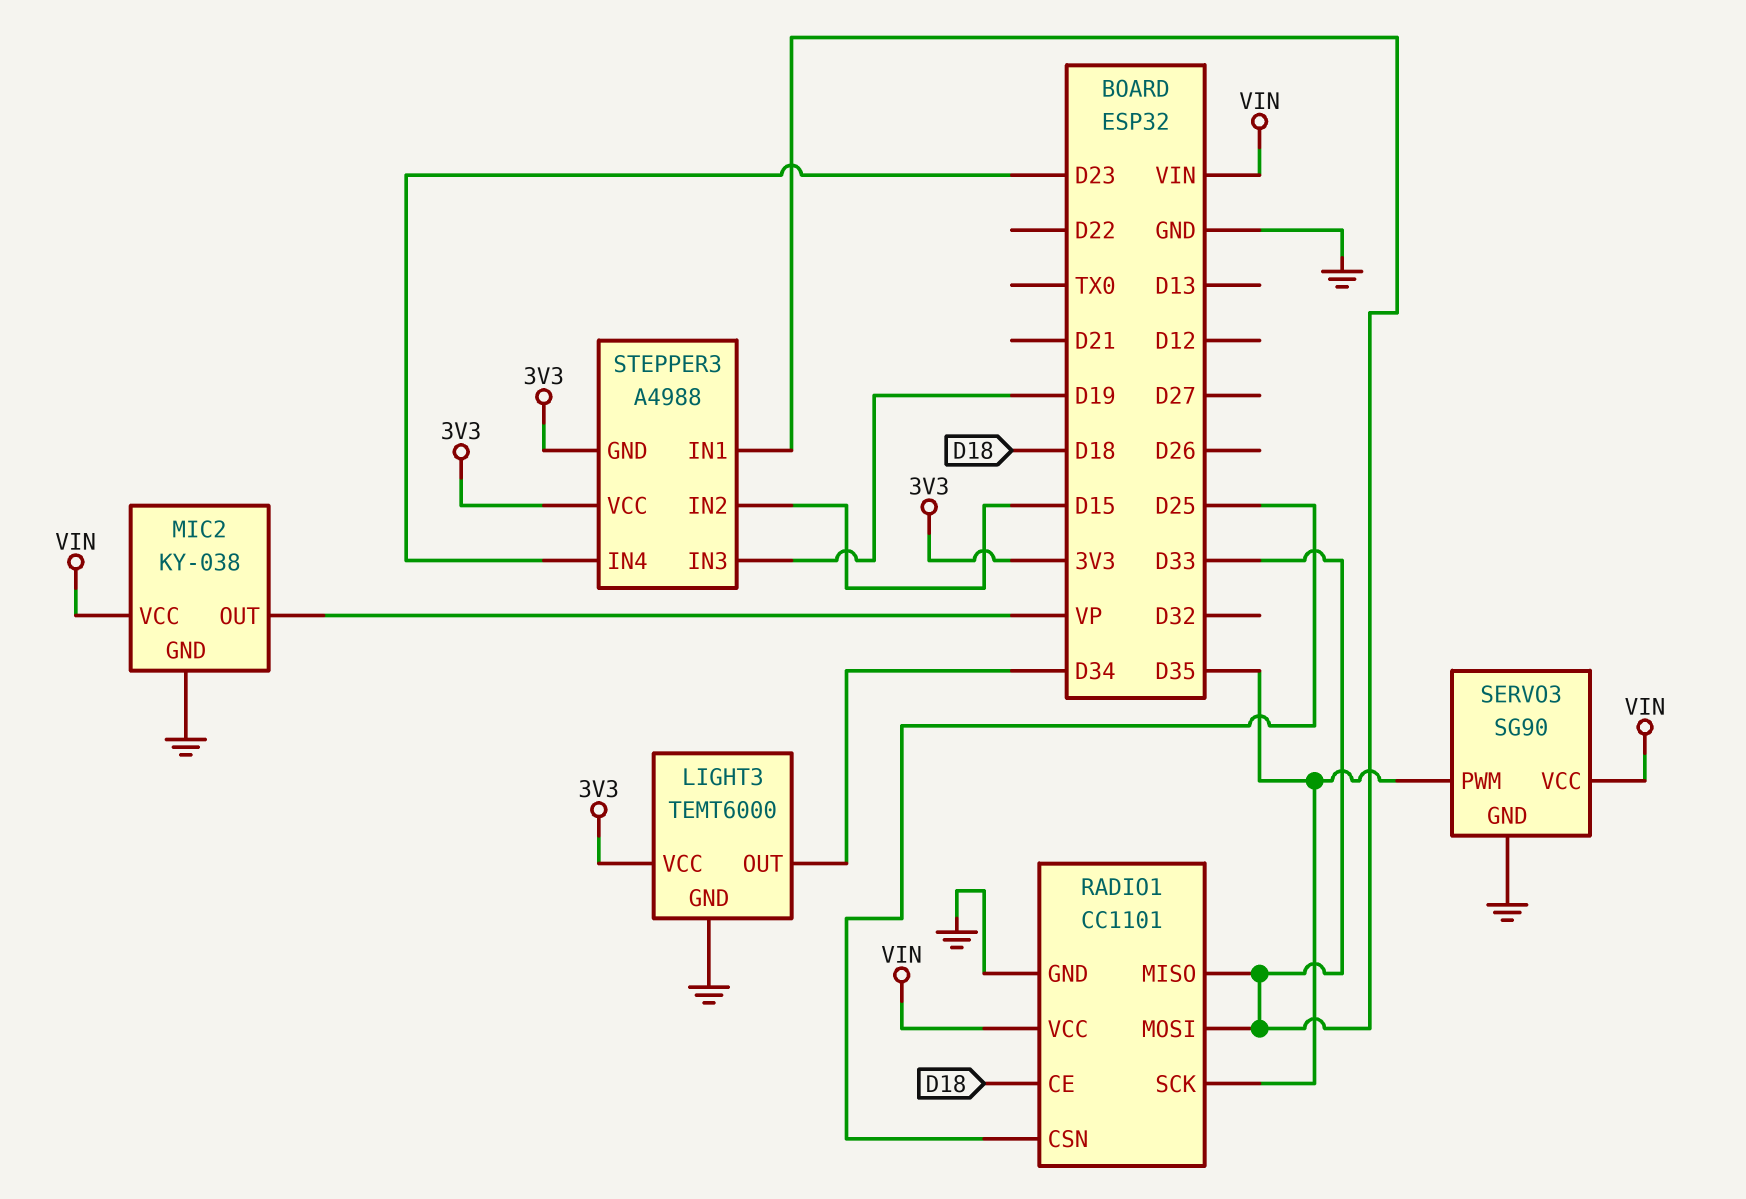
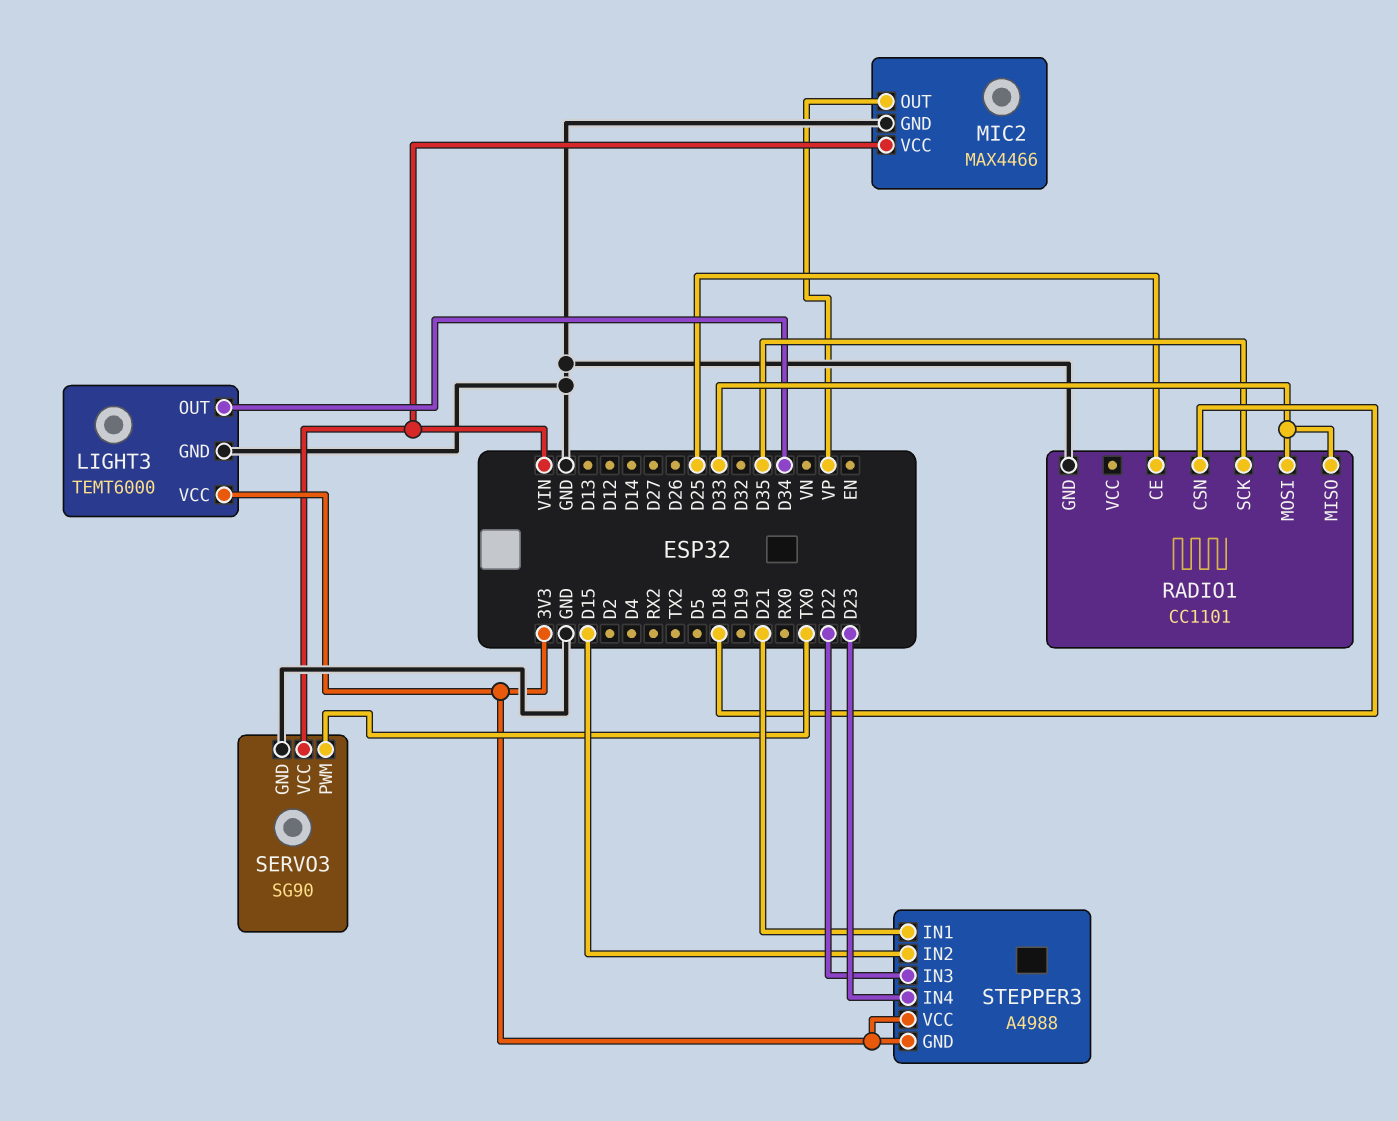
MIC2: KY-038 -> MAX4466
RADIO1 pin CE: D18 -> D25
RADIO1 pin CSN: D25 -> D18
RADIO1 pin VCC: VIN -> none
SERVO3 pin PWM: D35 -> TX0
STEPPER3 pin IN1: D33 -> D21
STEPPER3 pin IN3: D19 -> D22

